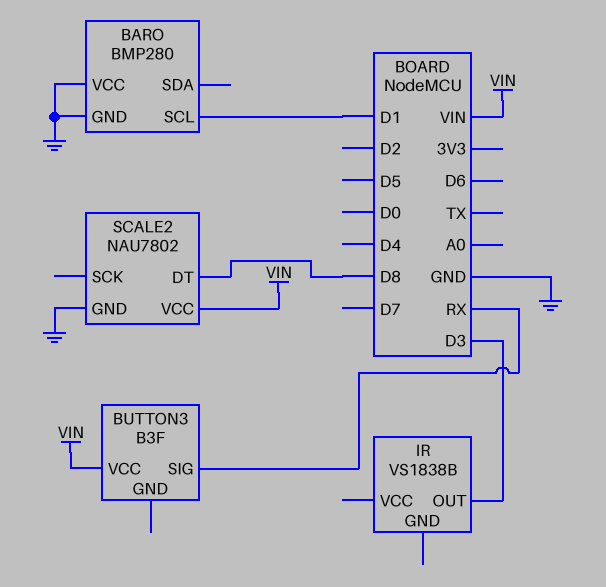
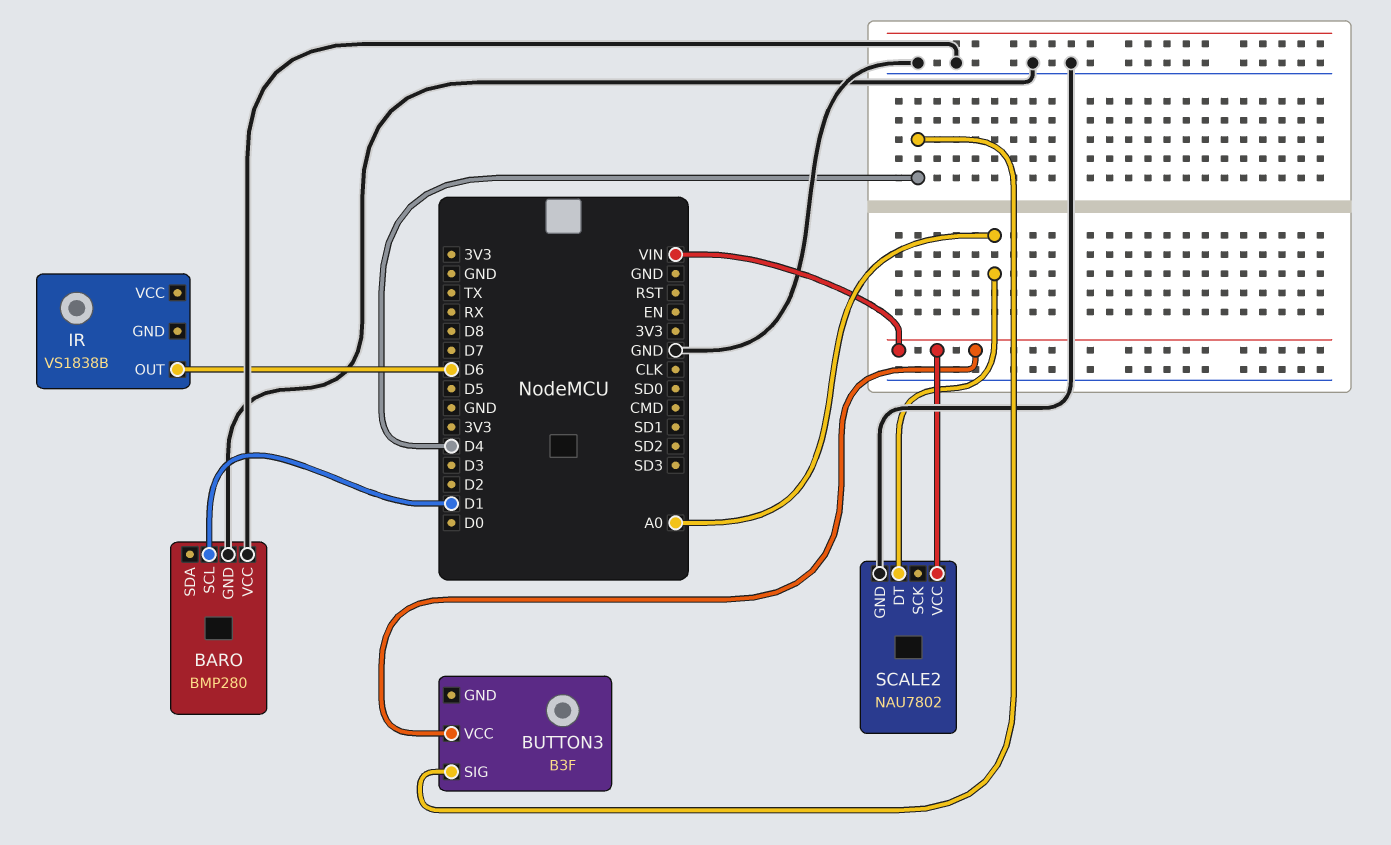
BUTTON3 pin SIG: RX -> D4
IR pin OUT: D3 -> D6
SCALE2 pin DT: D8 -> A0

